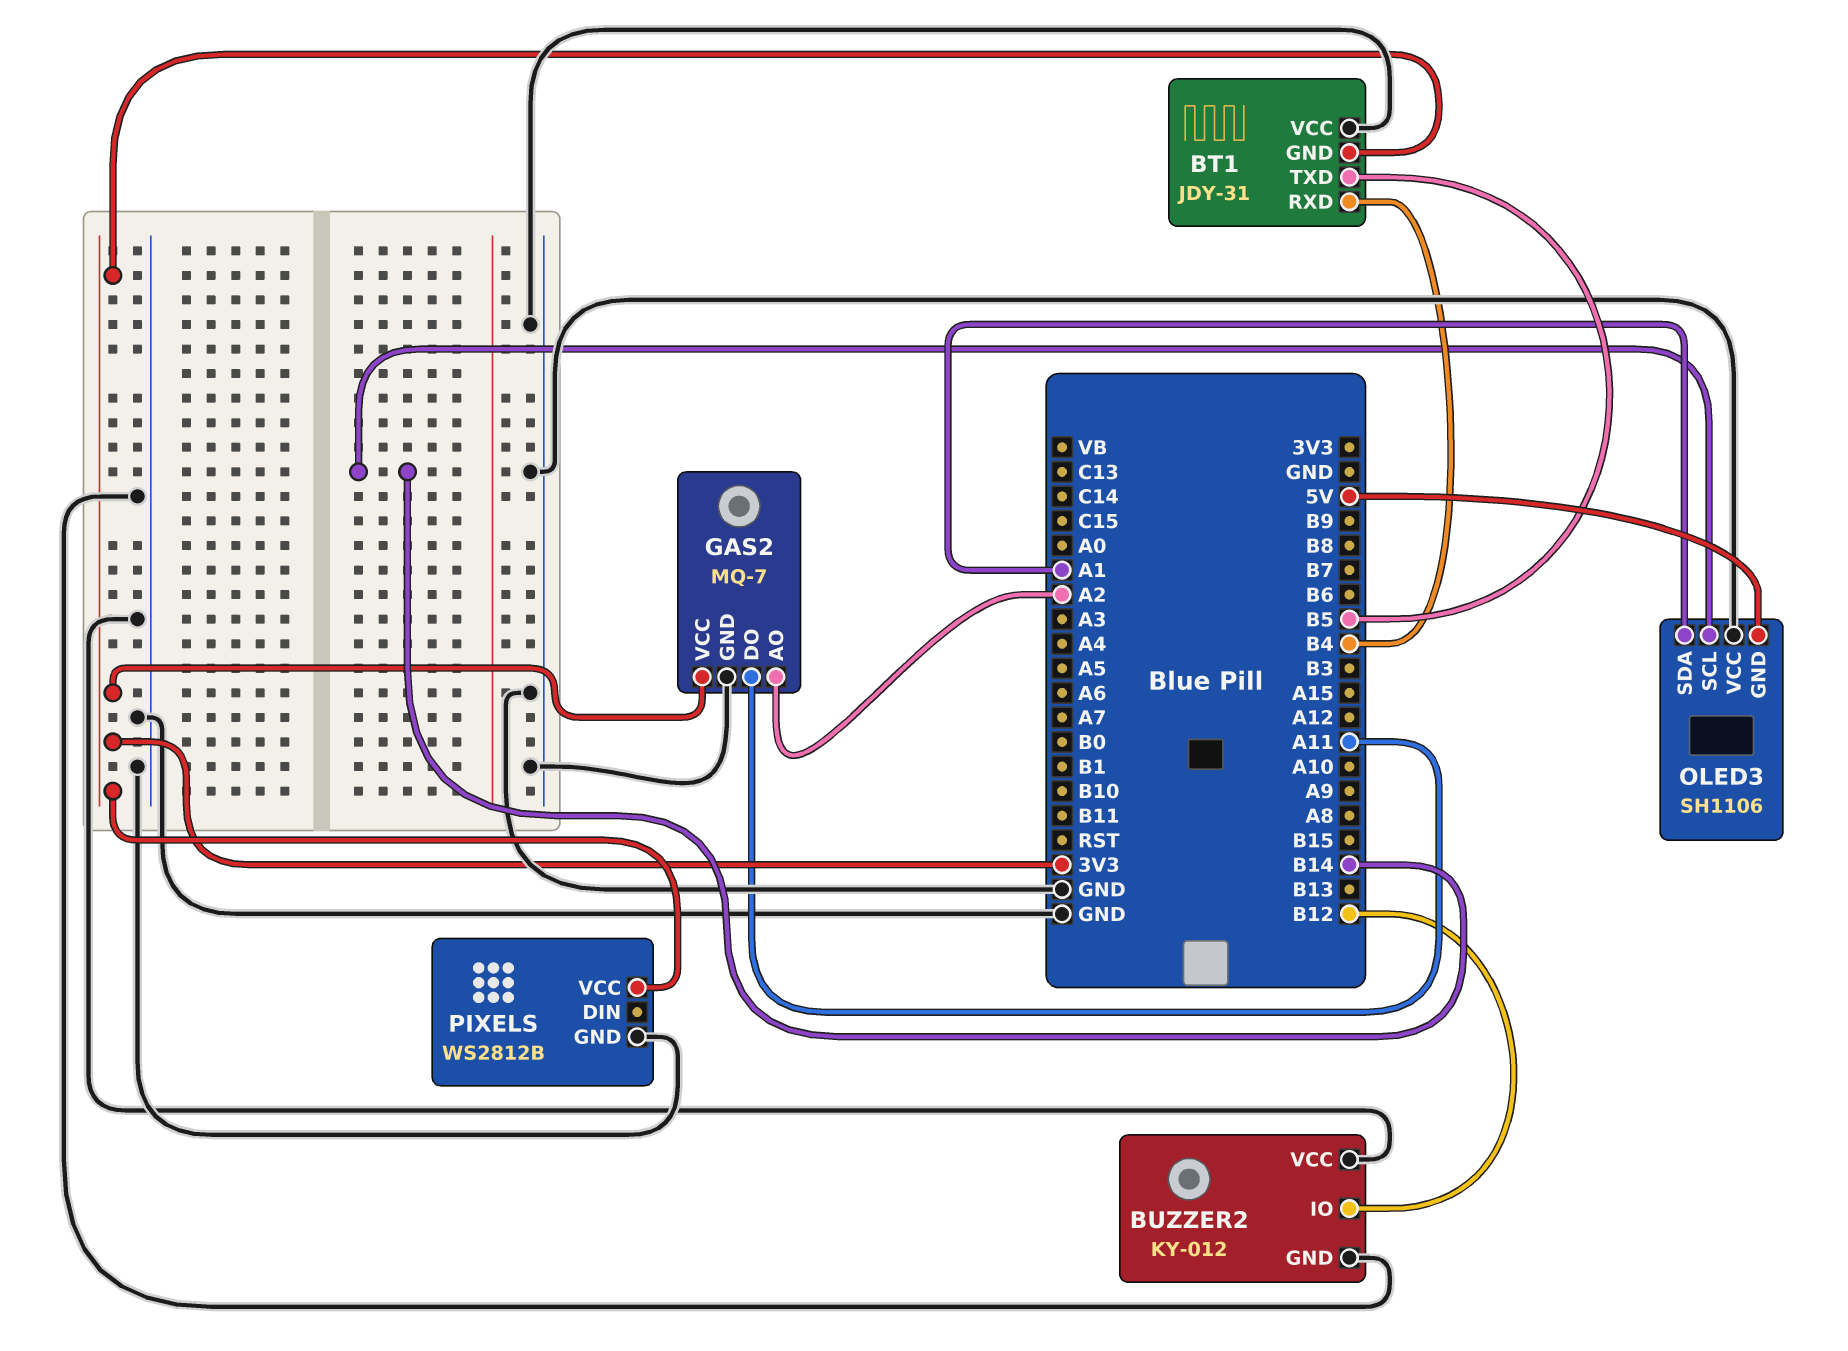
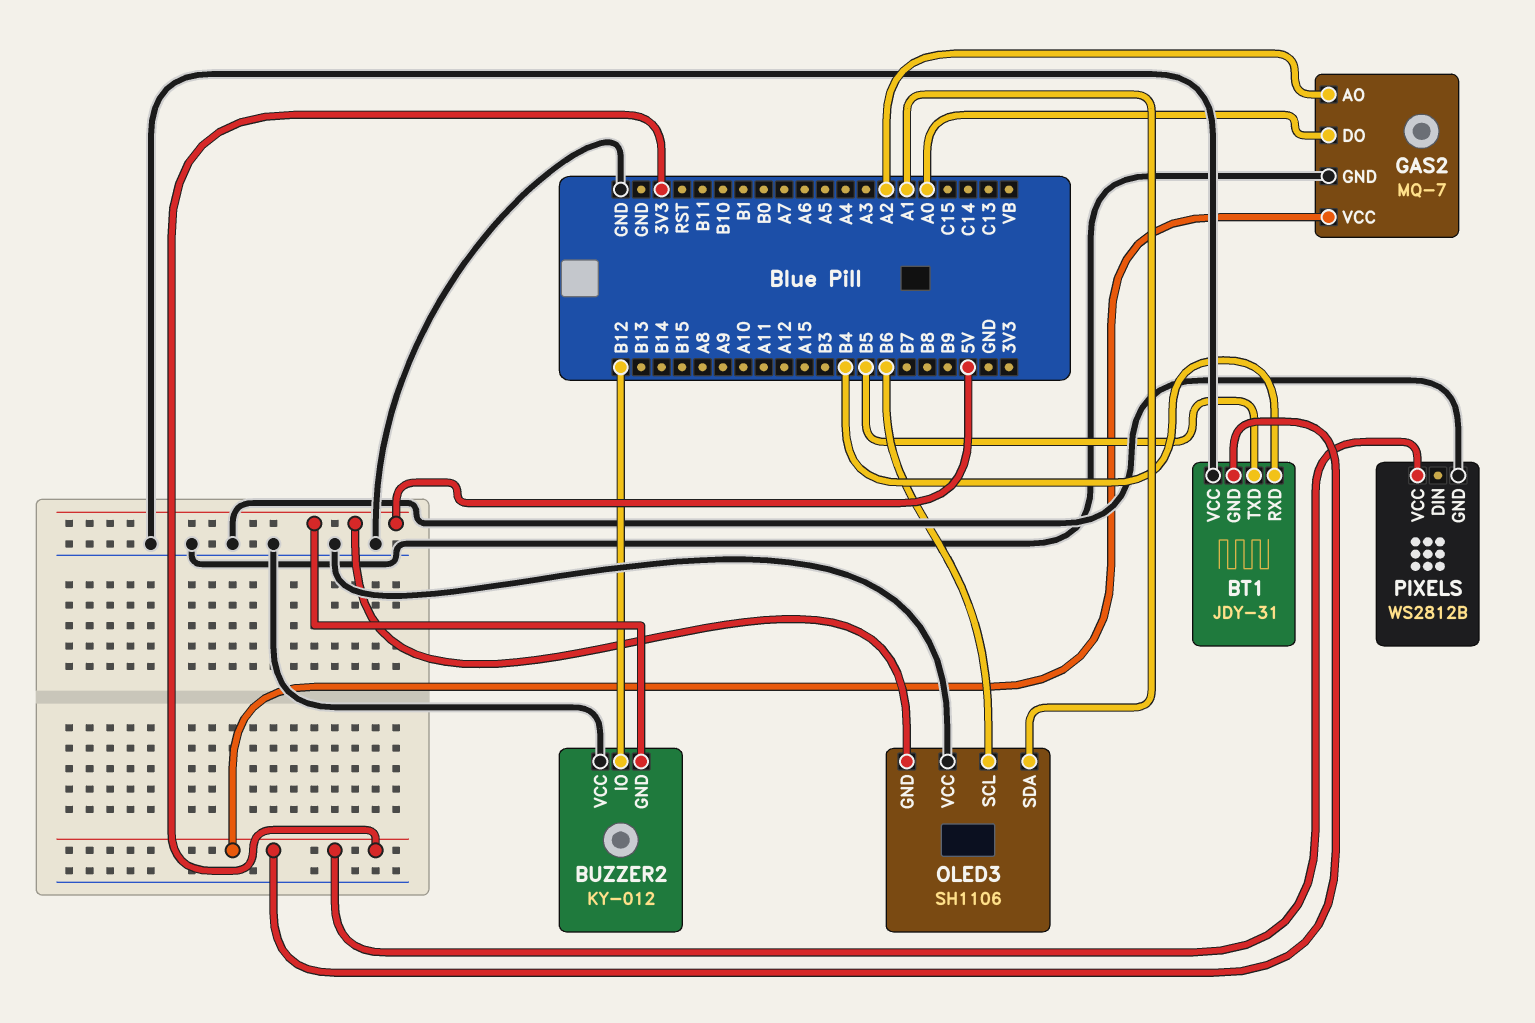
BUZZER2 pin GND: GND -> 5V
GAS2 pin DO: A11 -> A0
OLED3 pin SCL: B14 -> B6

